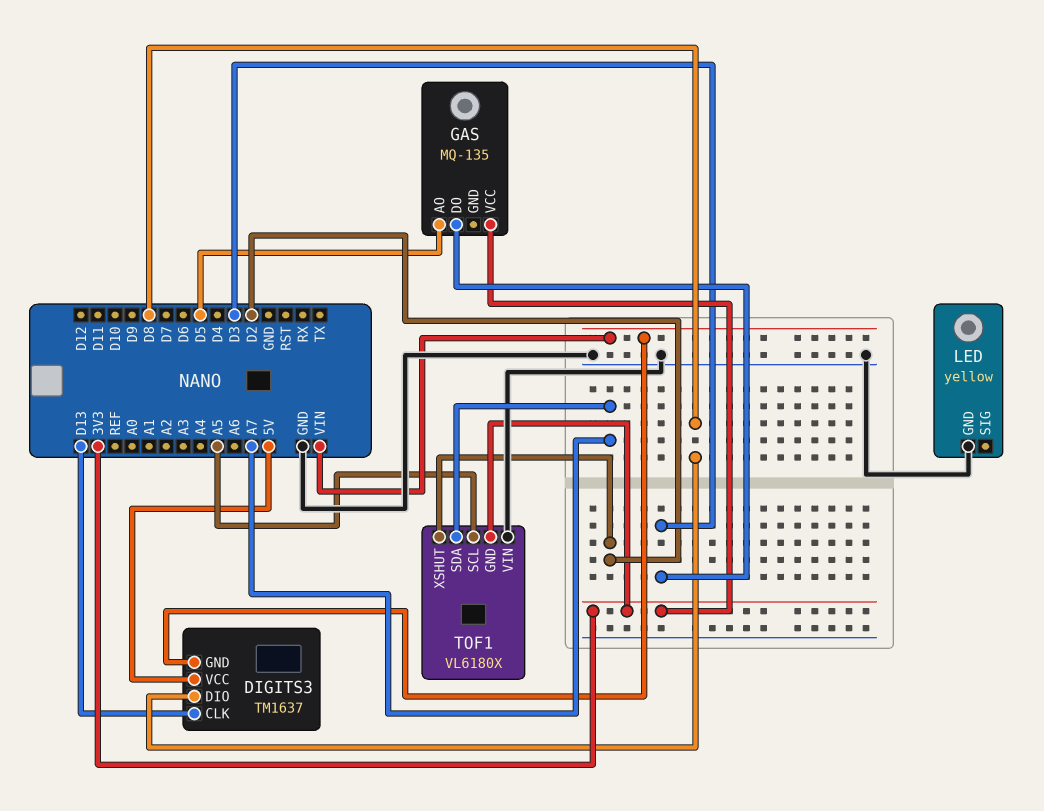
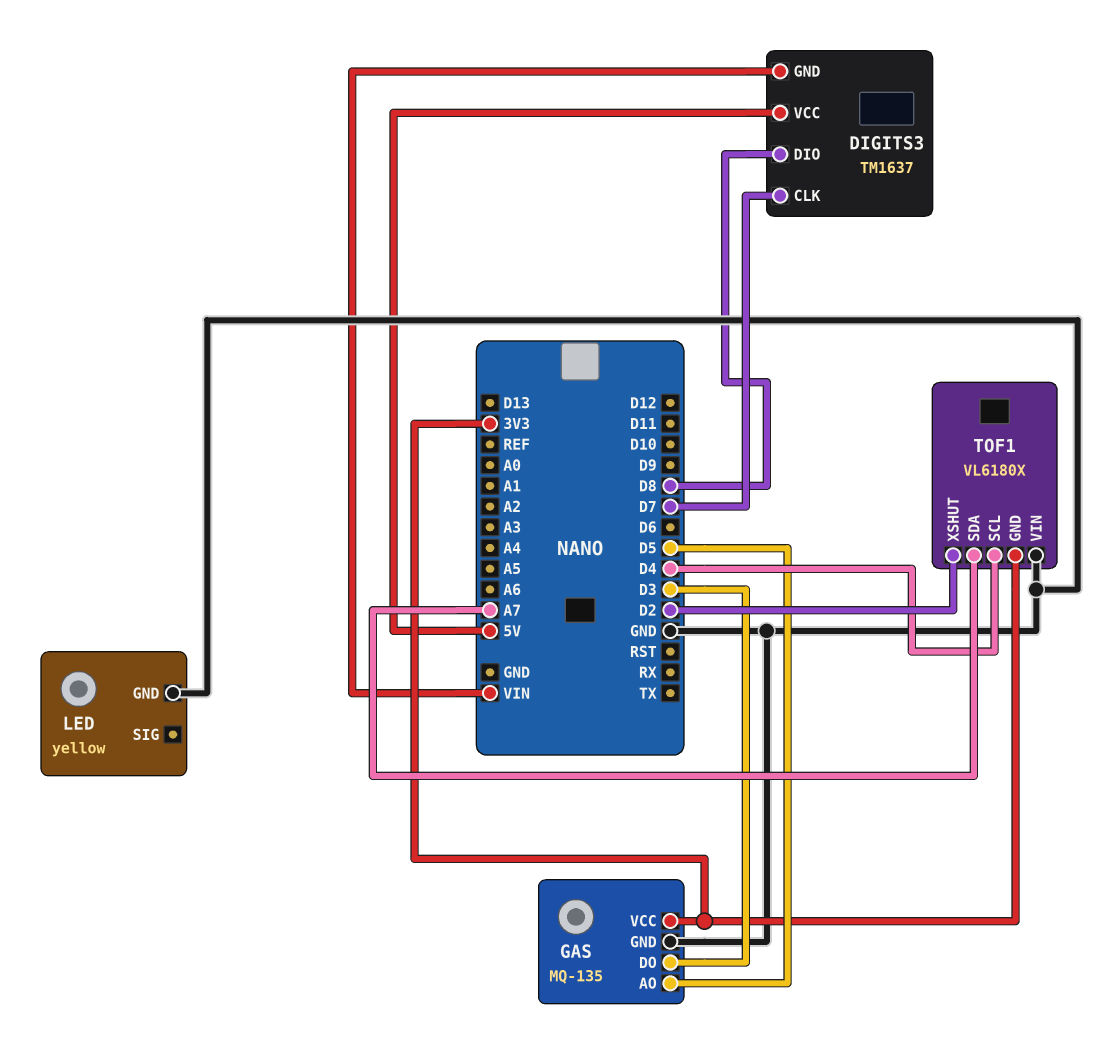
DIGITS3 pin CLK: D13 -> D7
GAS pin GND: none -> GND
TOF1 pin SCL: A5 -> D4

